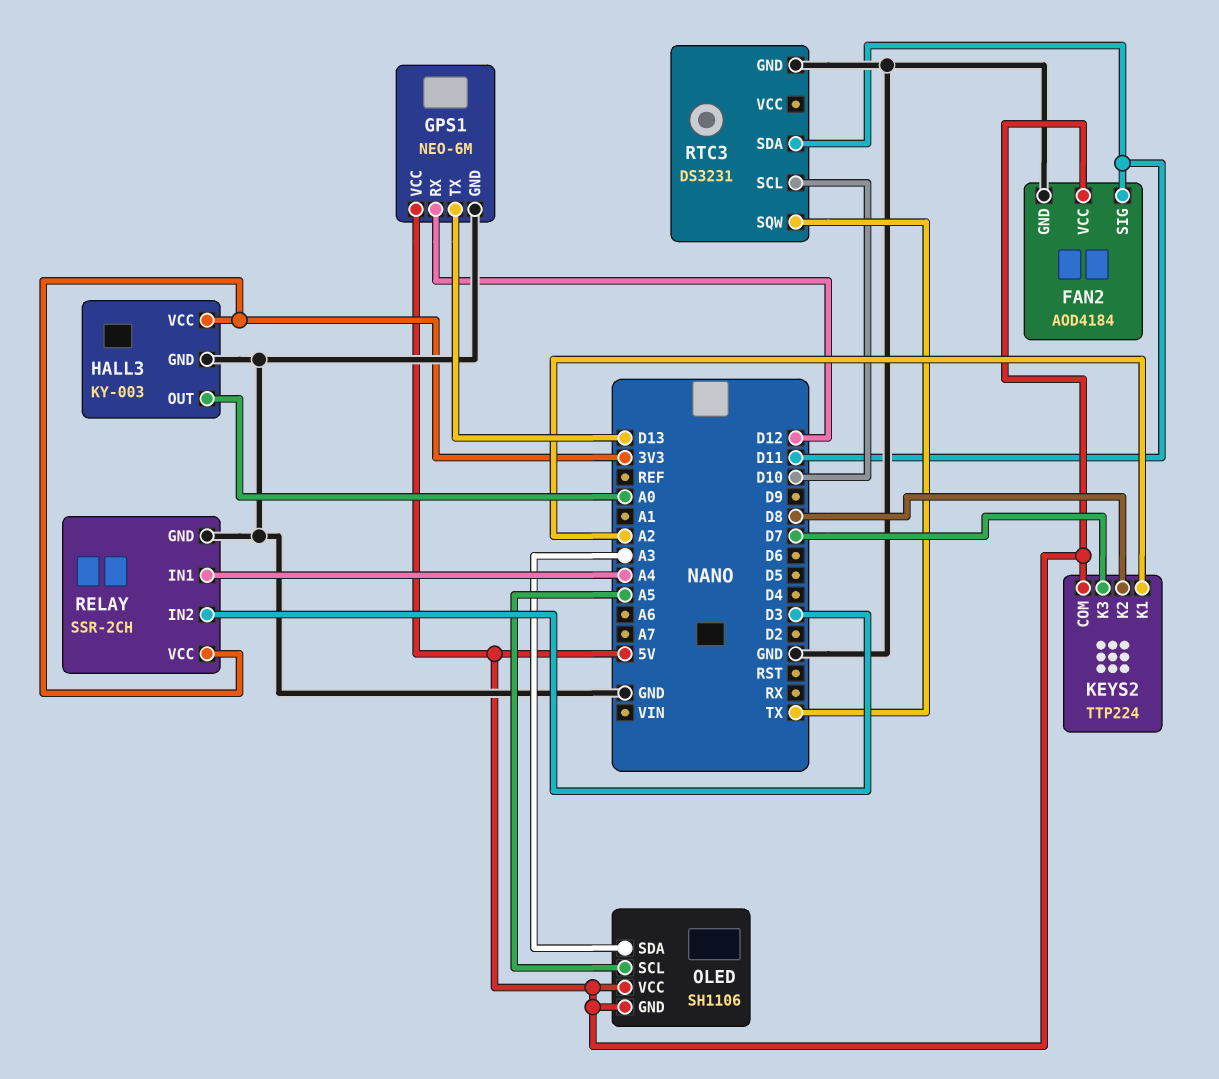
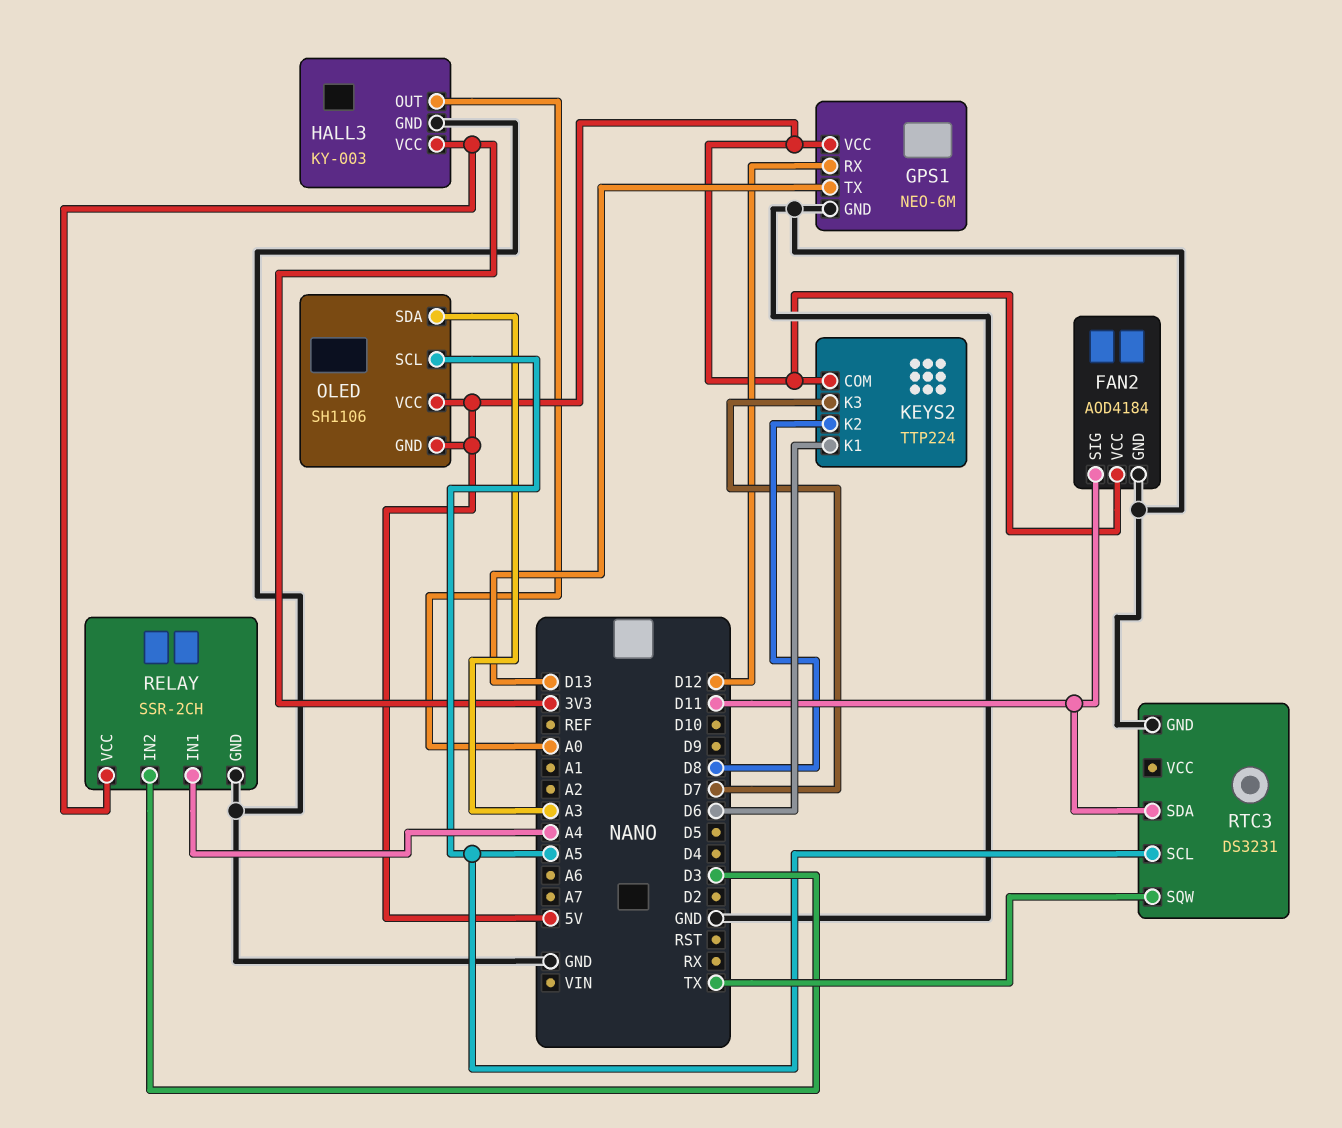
KEYS2 pin K1: A2 -> D6
RTC3 pin SCL: D10 -> A5

